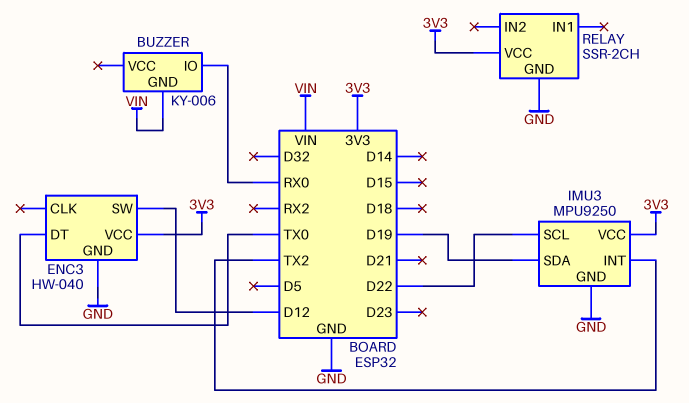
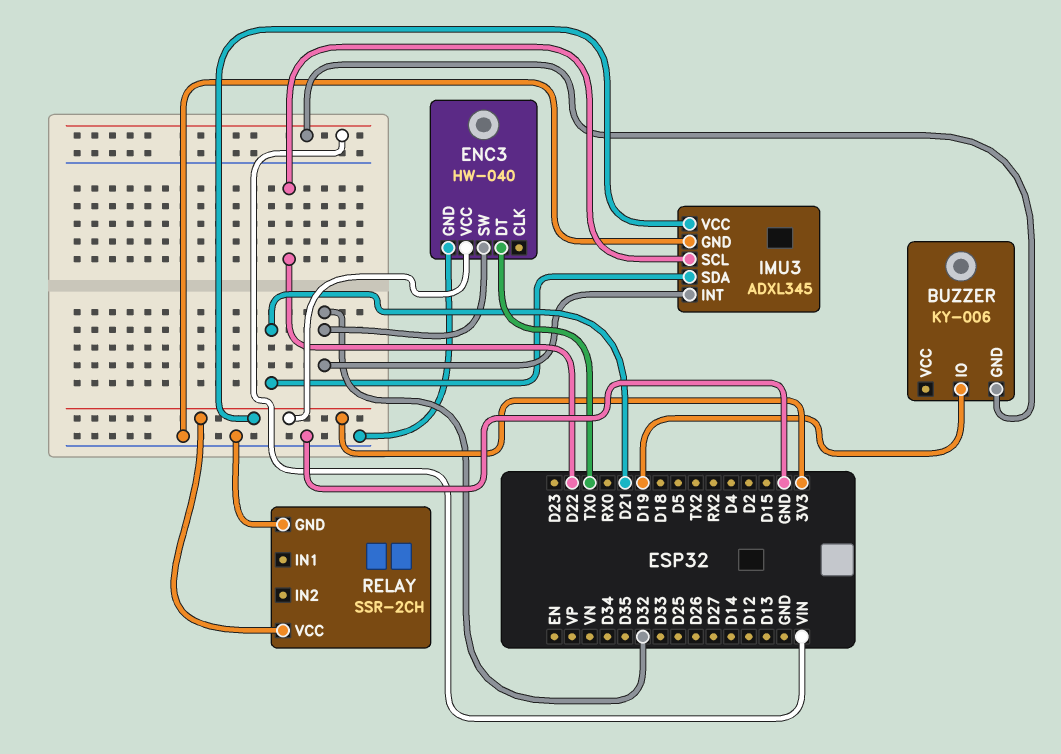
BUZZER pin IO: RX0 -> D19
ENC3 pin SW: D12 -> D32
IMU3: MPU9250 -> ADXL345
IMU3 pin INT: TX2 -> D32
IMU3 pin SDA: D19 -> D21

